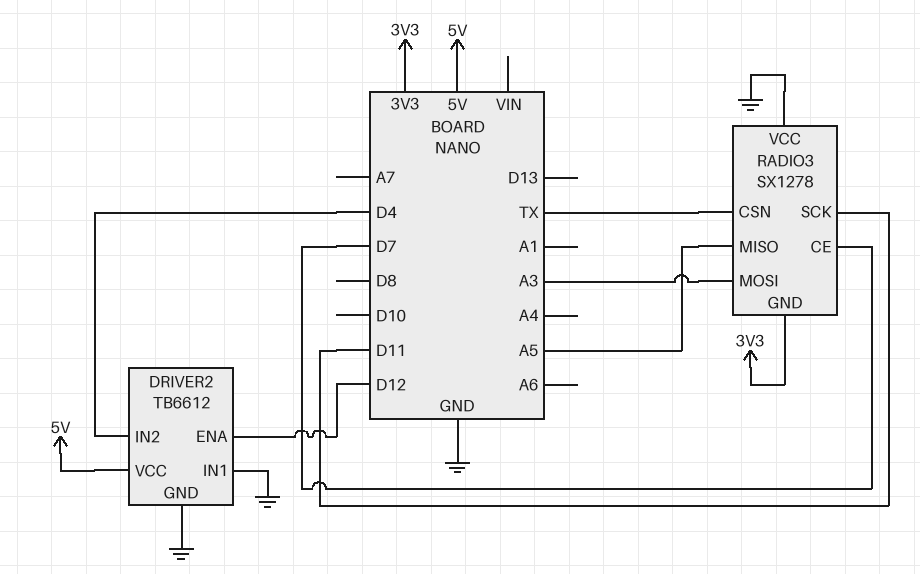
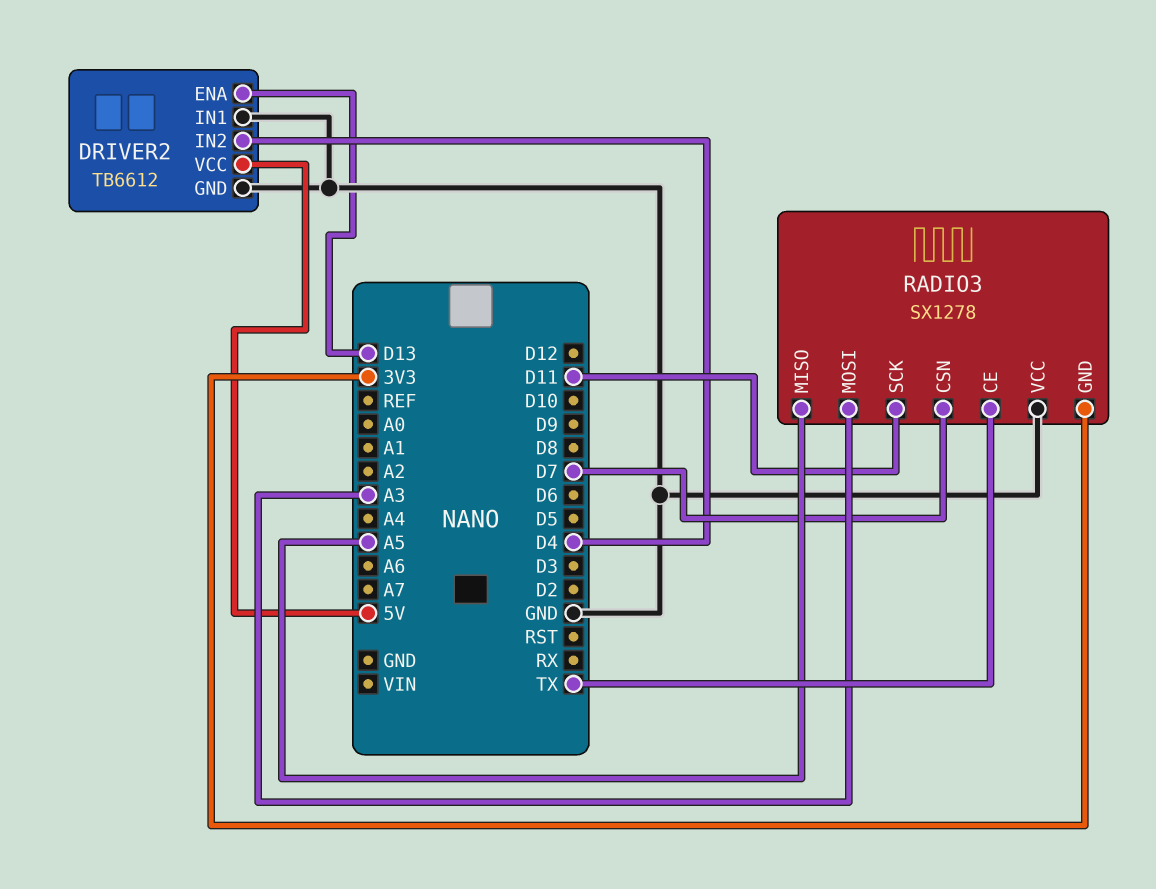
DRIVER2 pin ENA: D12 -> D13
RADIO3 pin CE: D7 -> TX
RADIO3 pin CSN: TX -> D7

